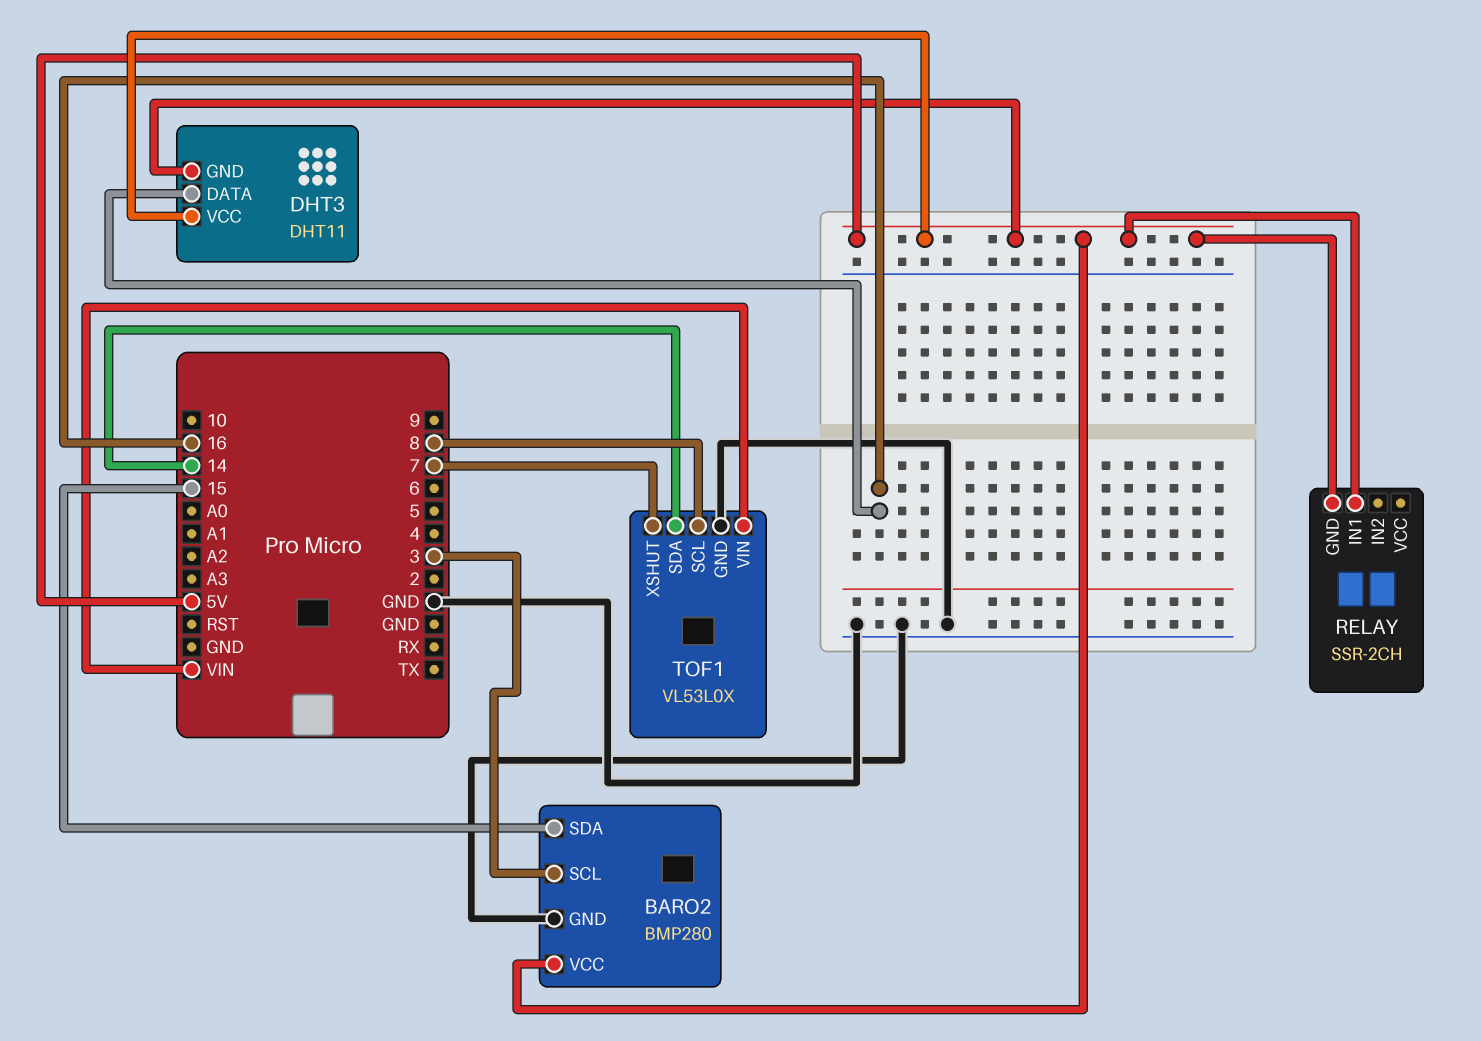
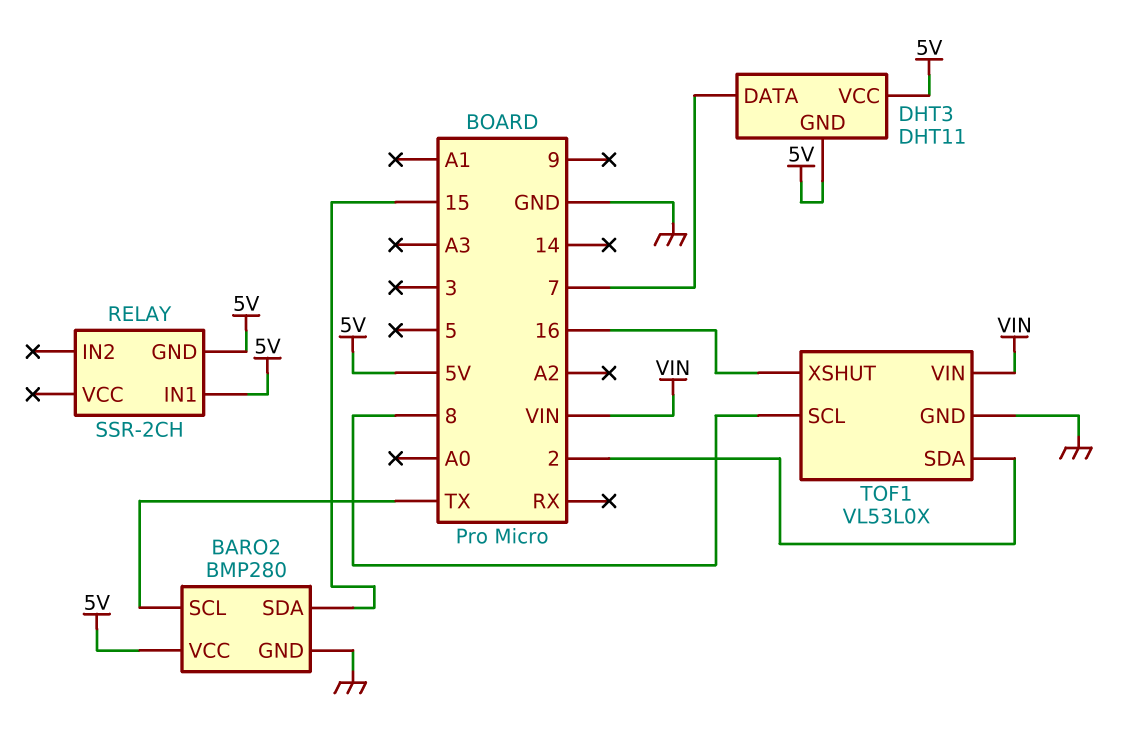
BARO2 pin SCL: 3 -> TX
DHT3 pin DATA: 16 -> 7
TOF1 pin SDA: 14 -> 2
TOF1 pin XSHUT: 7 -> 16

